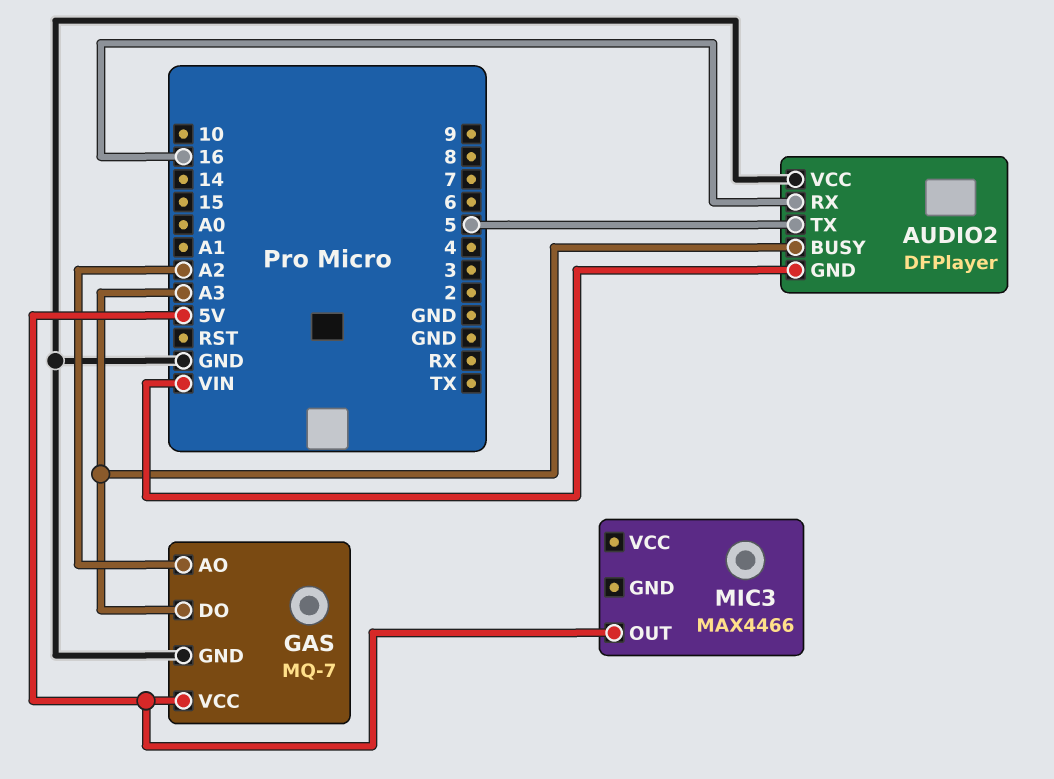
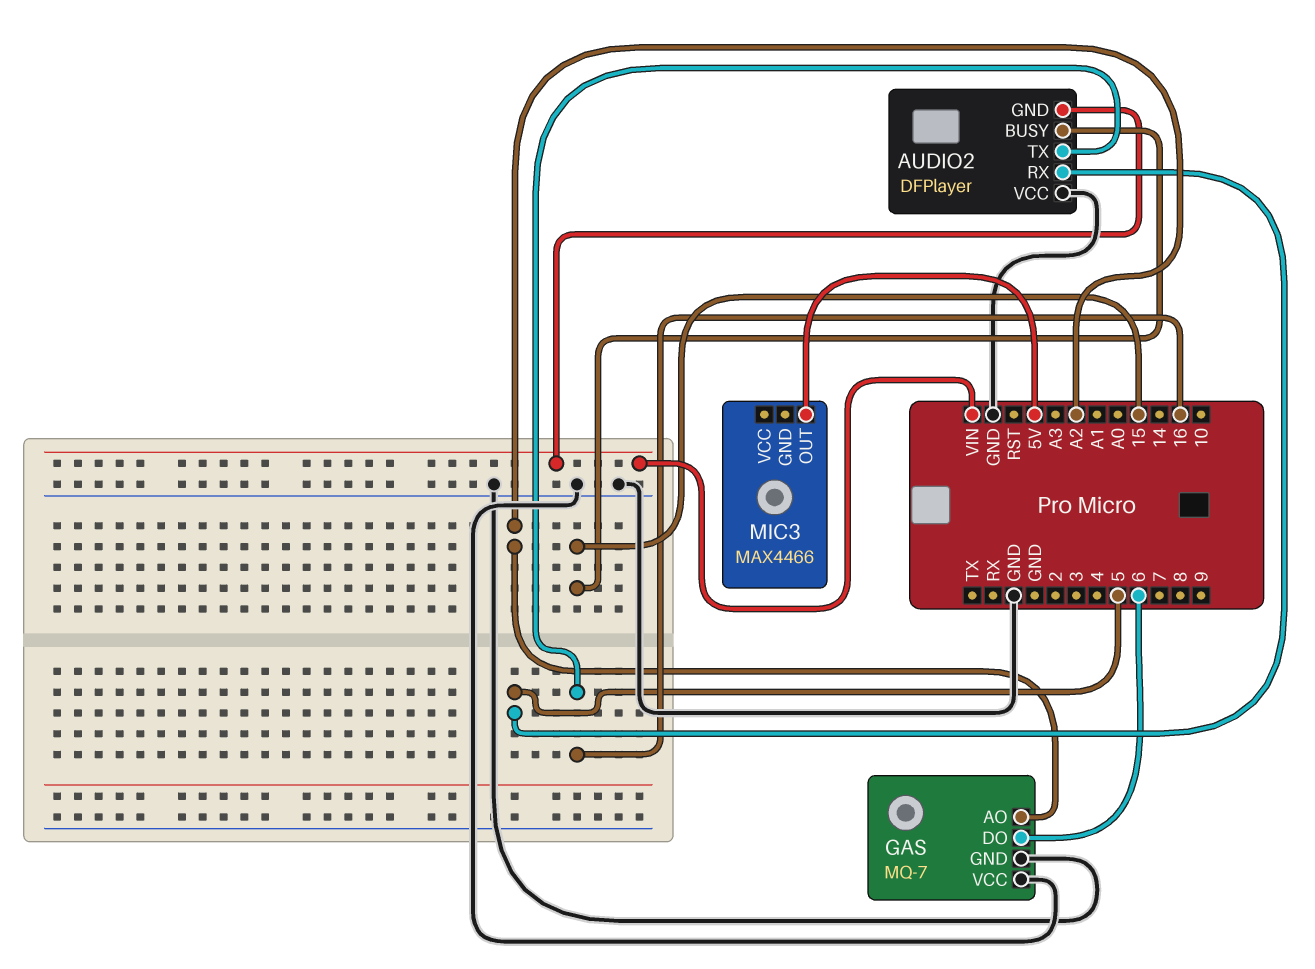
AUDIO2 pin BUSY: A3 -> 15
AUDIO2 pin RX: 16 -> 5
AUDIO2 pin TX: 5 -> 16
GAS pin DO: A3 -> 6
GAS pin VCC: 5V -> GND

